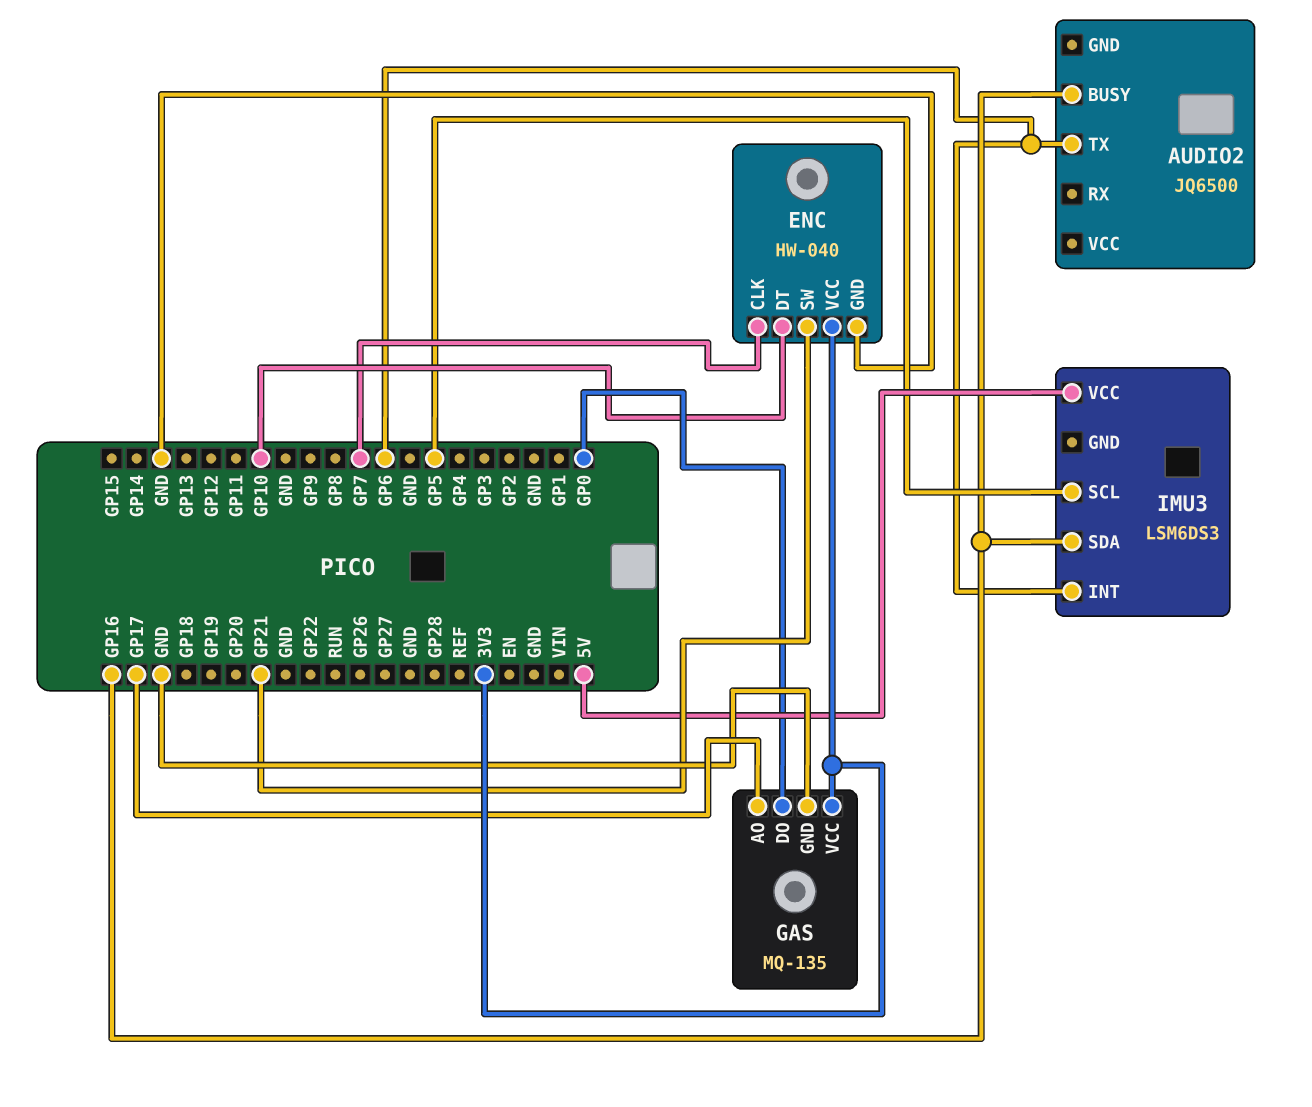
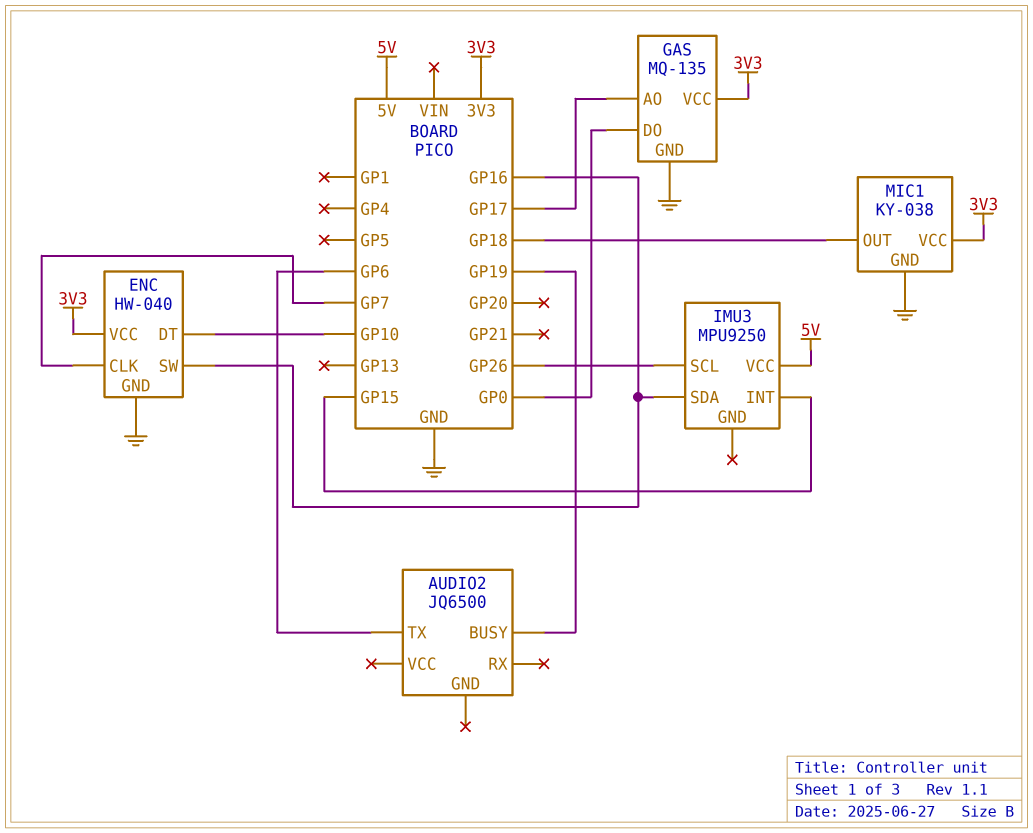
AUDIO2 pin BUSY: GP16 -> GP19
ENC pin SW: GP21 -> GP16
IMU3: LSM6DS3 -> MPU9250
IMU3 pin INT: GP6 -> GP15
IMU3 pin SCL: GP5 -> GP26
MIC1: none -> KY-038
MIC1 pin GND: none -> GND
MIC1 pin OUT: none -> GP18
MIC1 pin VCC: none -> 3V3

